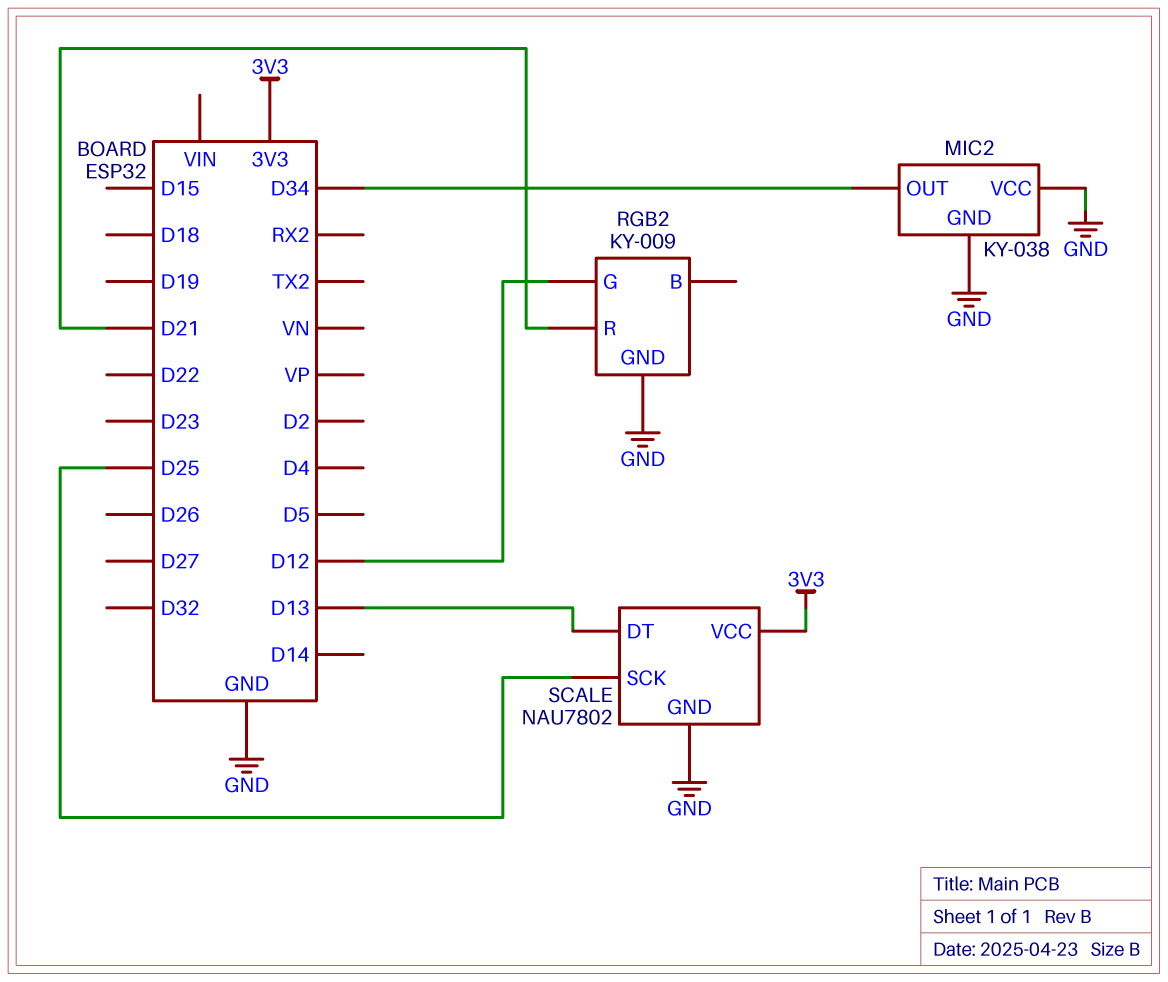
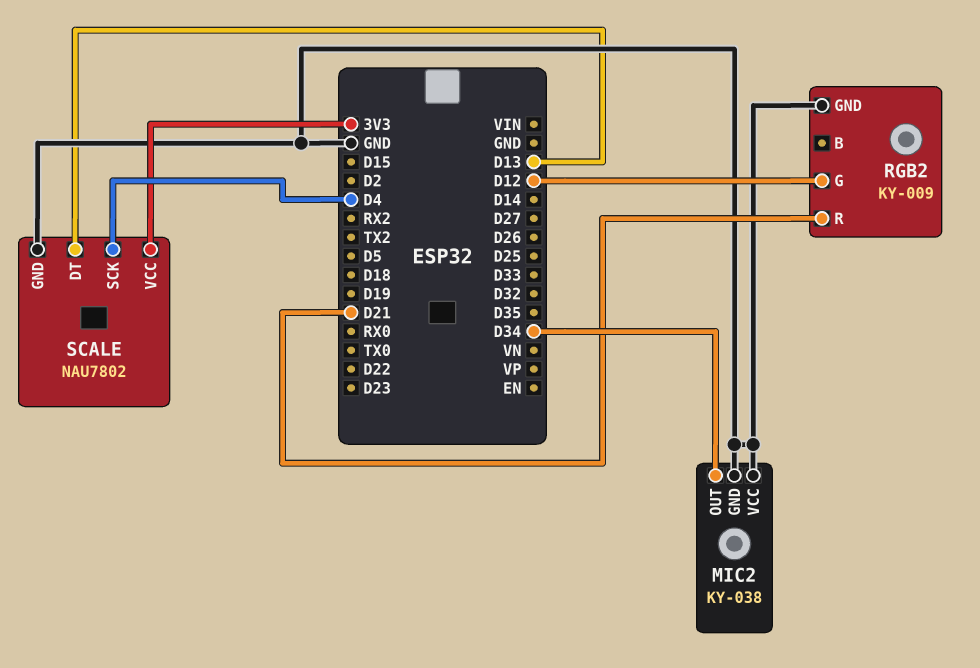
SCALE pin SCK: D25 -> D4

